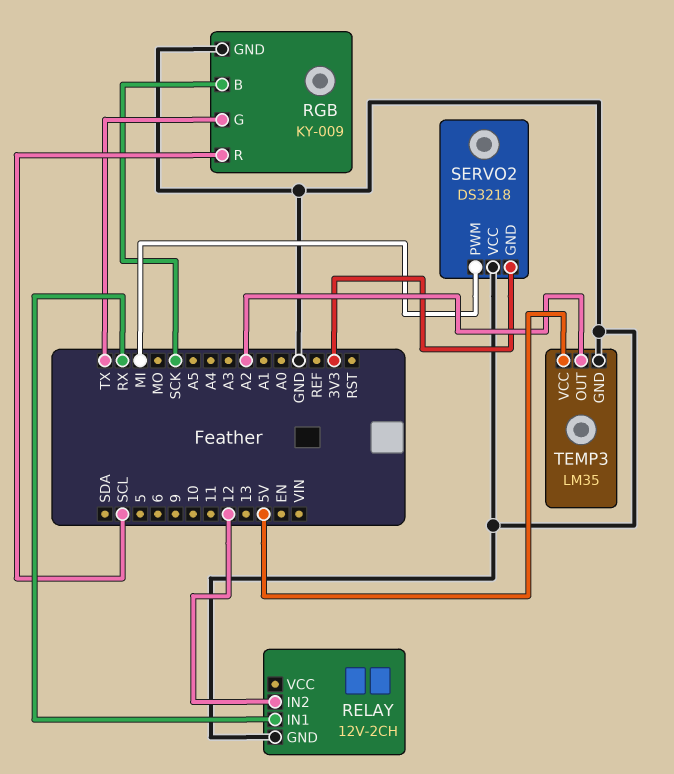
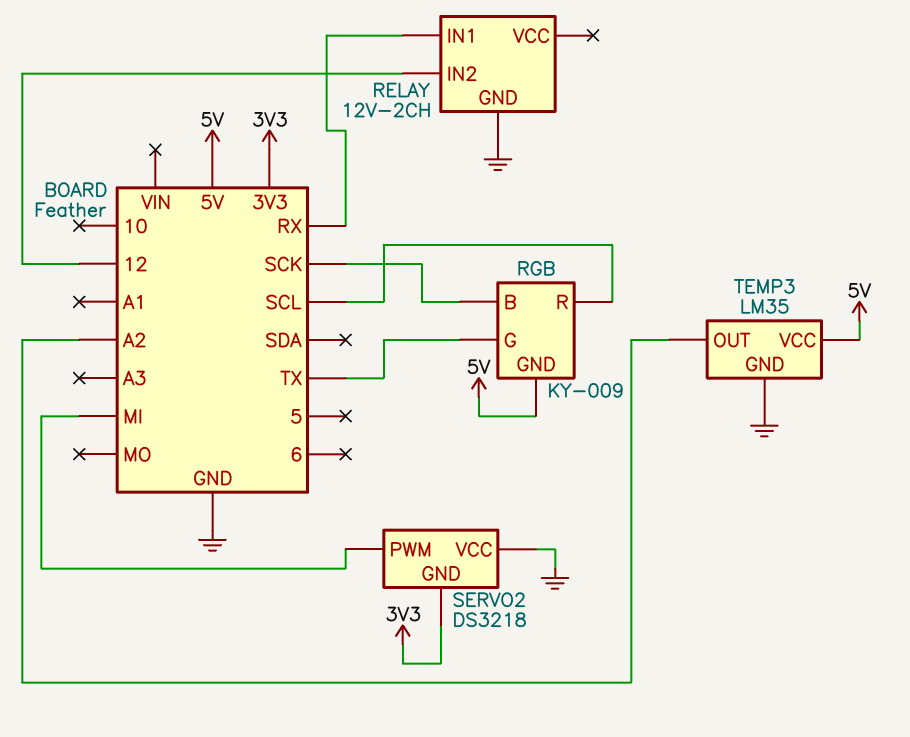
RGB pin GND: GND -> 5V

